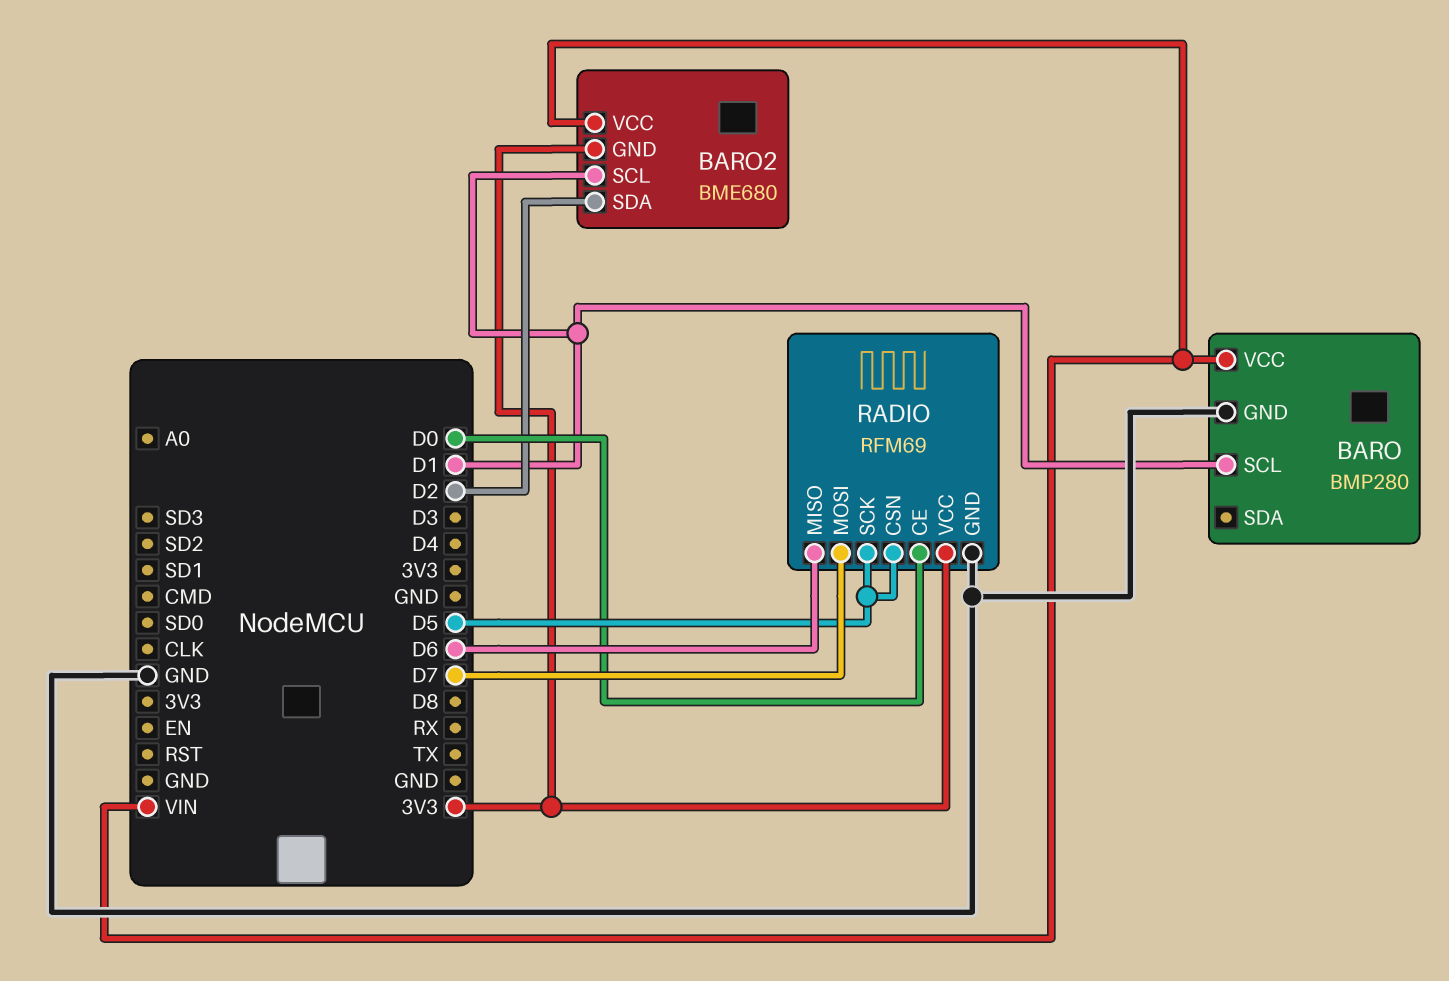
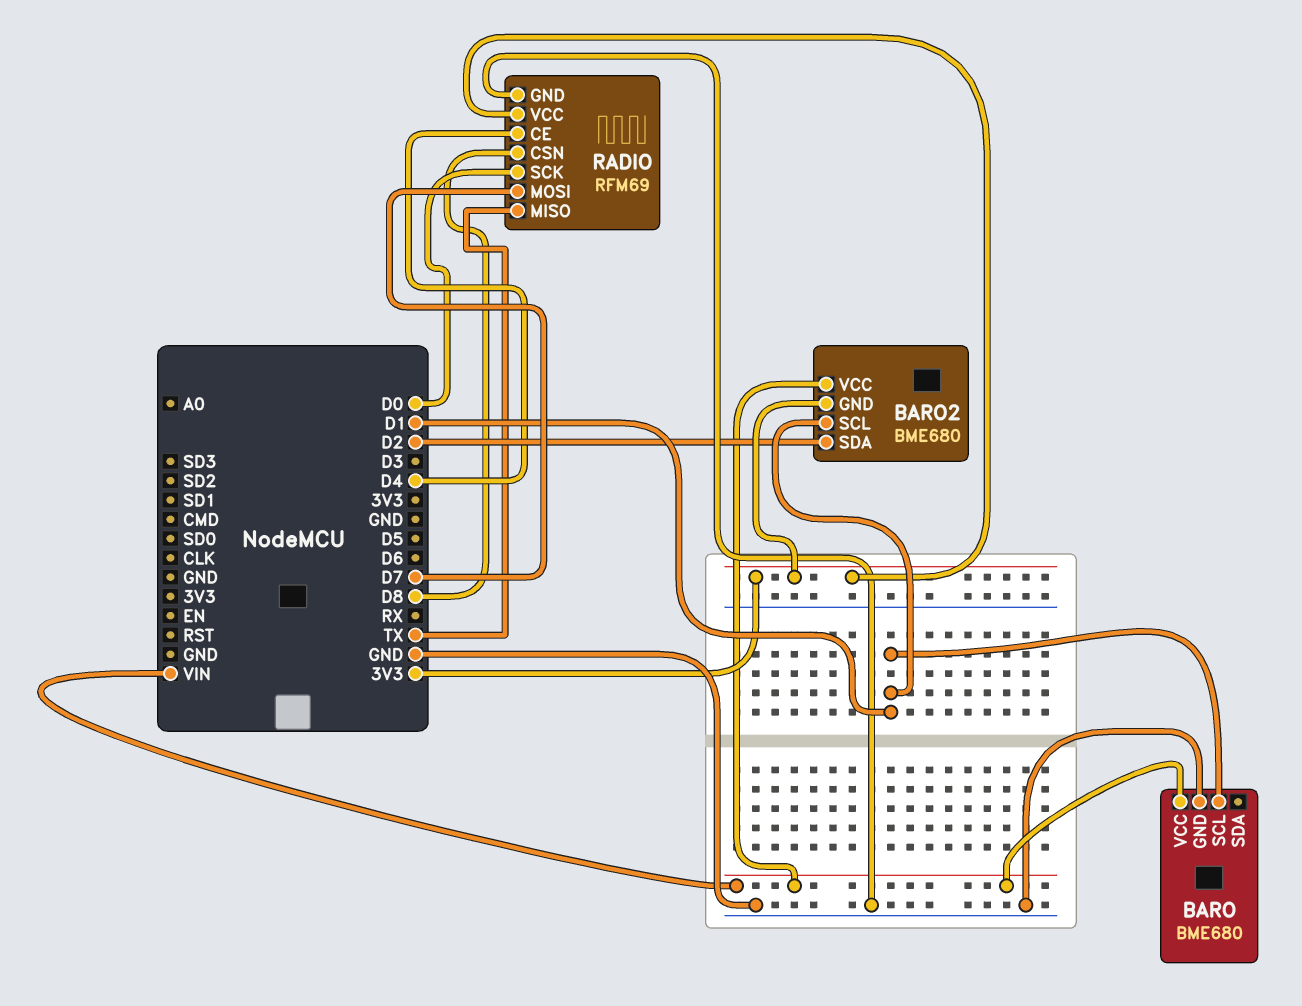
BARO: BMP280 -> BME680
RADIO pin CE: D0 -> D4
RADIO pin CSN: D5 -> D8
RADIO pin MISO: D6 -> TX
RADIO pin SCK: D5 -> D0

